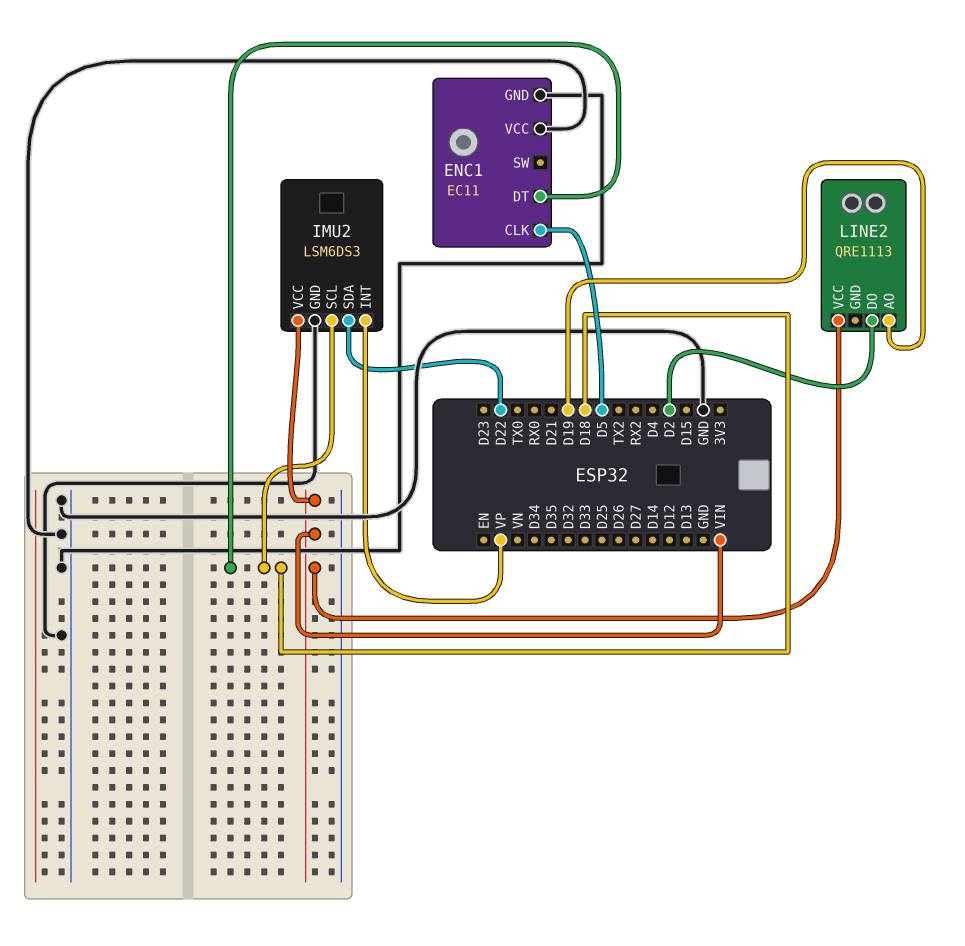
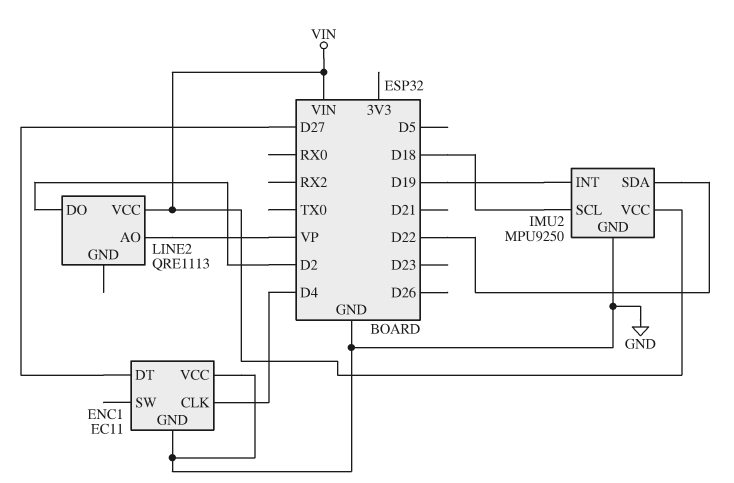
ENC1 pin CLK: D5 -> D4
ENC1 pin DT: D18 -> D27
IMU2: LSM6DS3 -> MPU9250
IMU2 pin INT: VP -> D19
LINE2 pin AO: D19 -> VP

